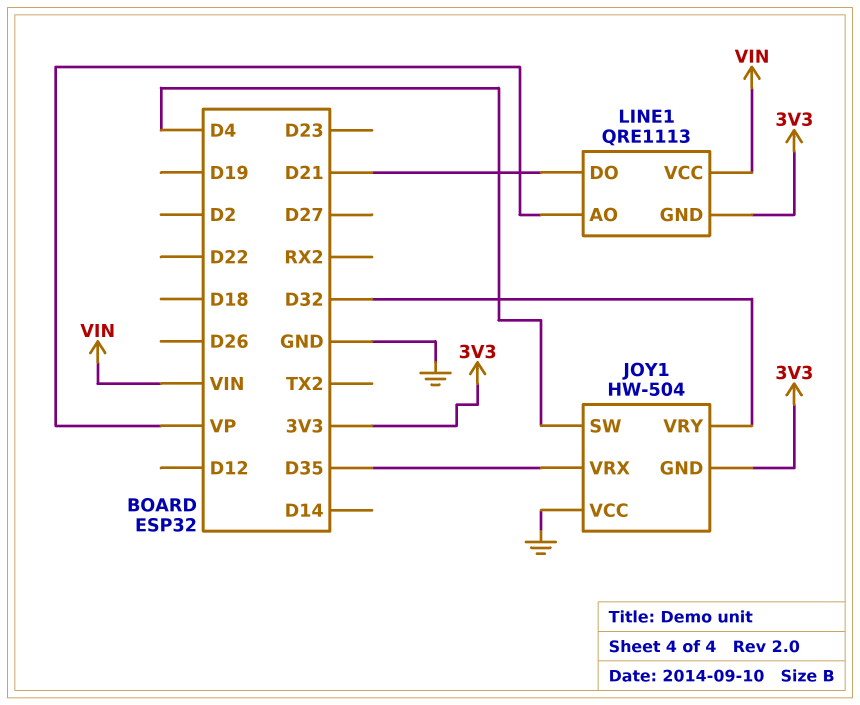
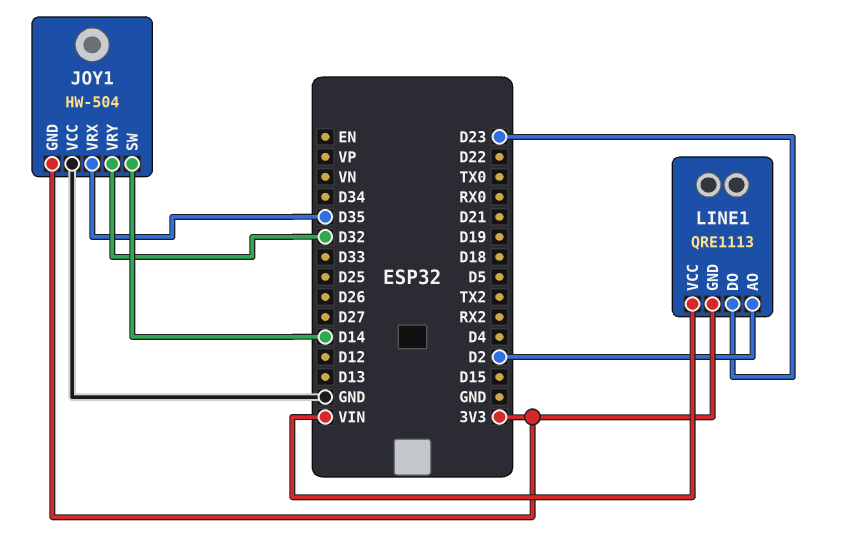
JOY1 pin SW: D4 -> D14
LINE1 pin AO: VP -> D2
LINE1 pin DO: D21 -> D23

